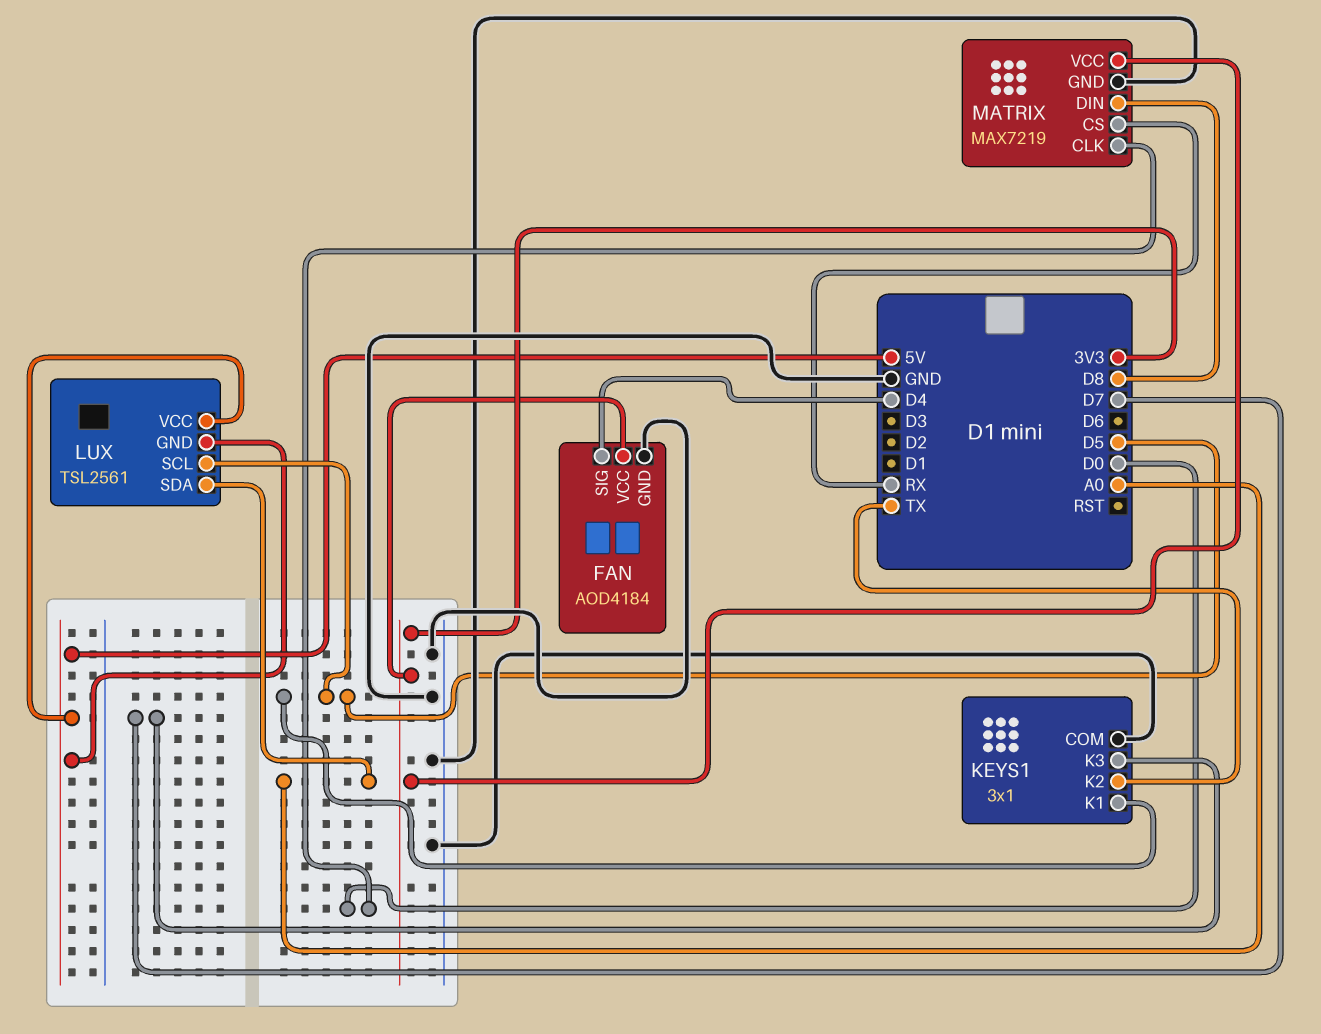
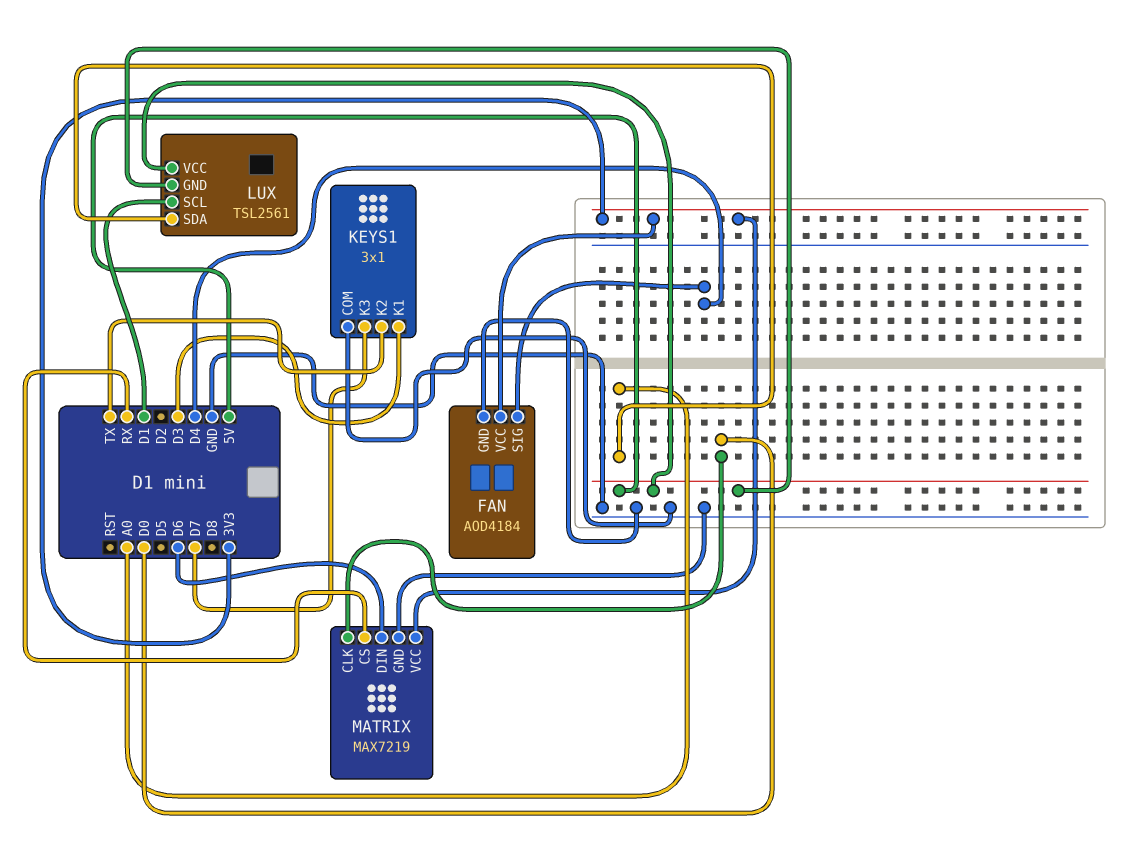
KEYS1 pin K1: D5 -> D3
LUX pin SCL: D5 -> D1
MATRIX pin DIN: D8 -> D6

